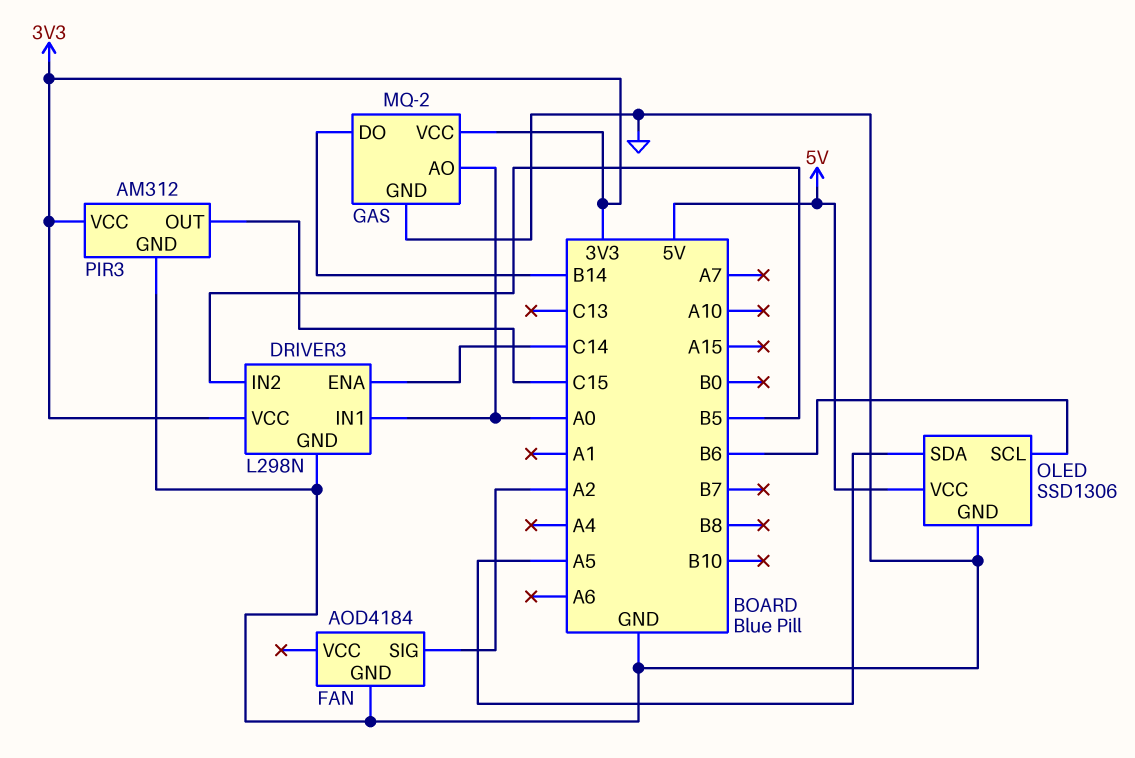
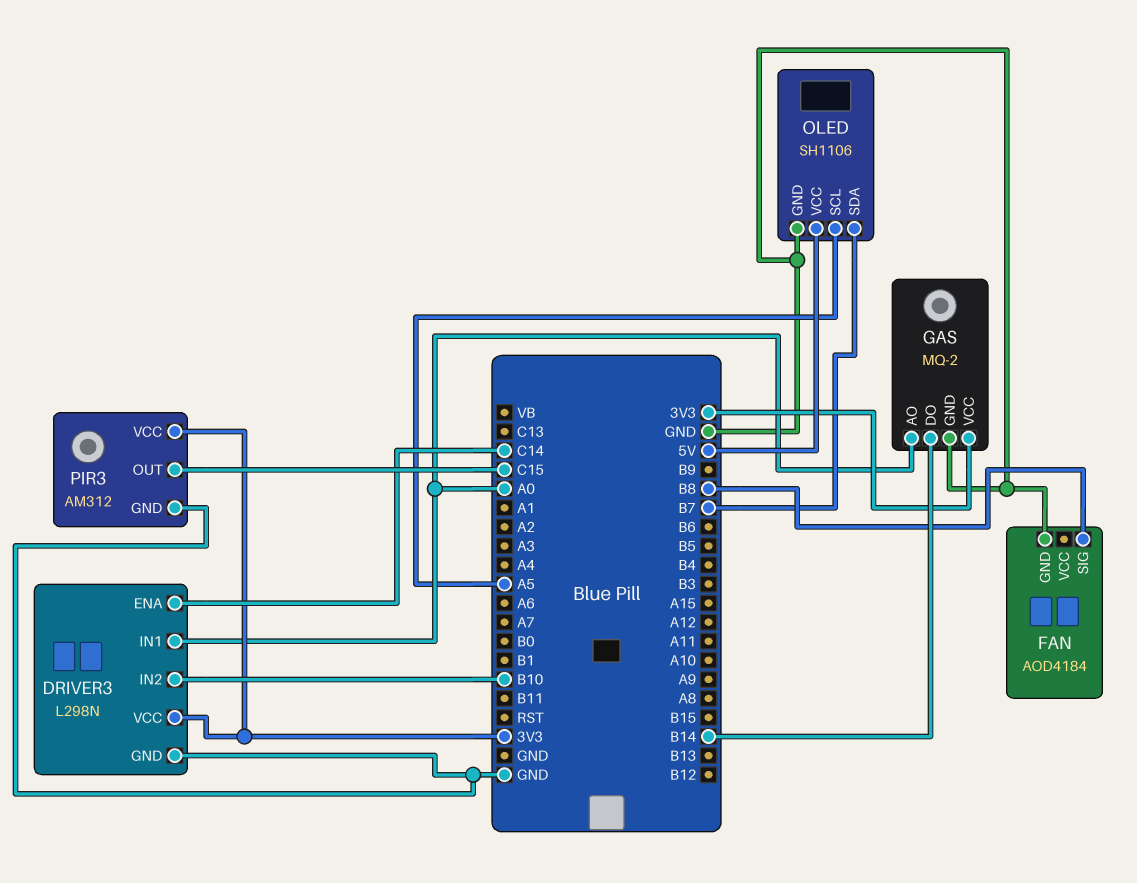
DRIVER3 pin IN2: B5 -> B10
FAN pin SIG: A2 -> B8
OLED: SSD1306 -> SH1106
OLED pin SCL: B6 -> A5
OLED pin SDA: A5 -> B7

